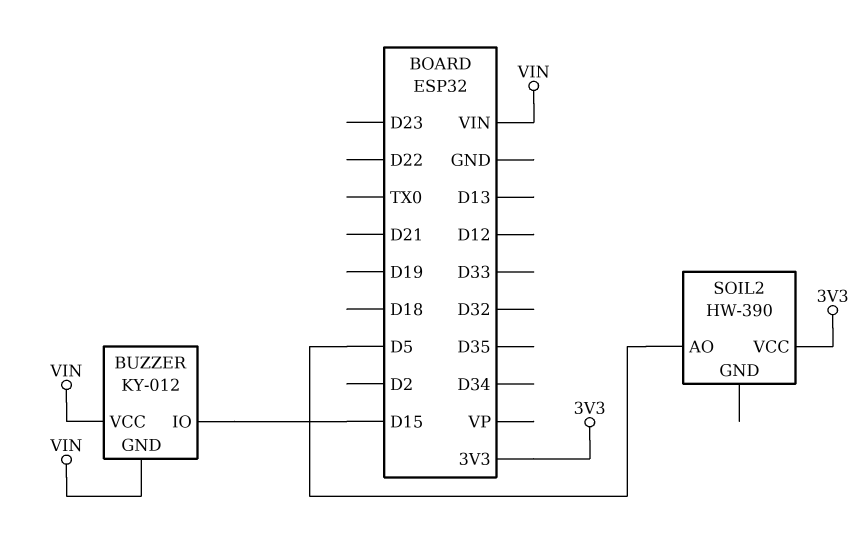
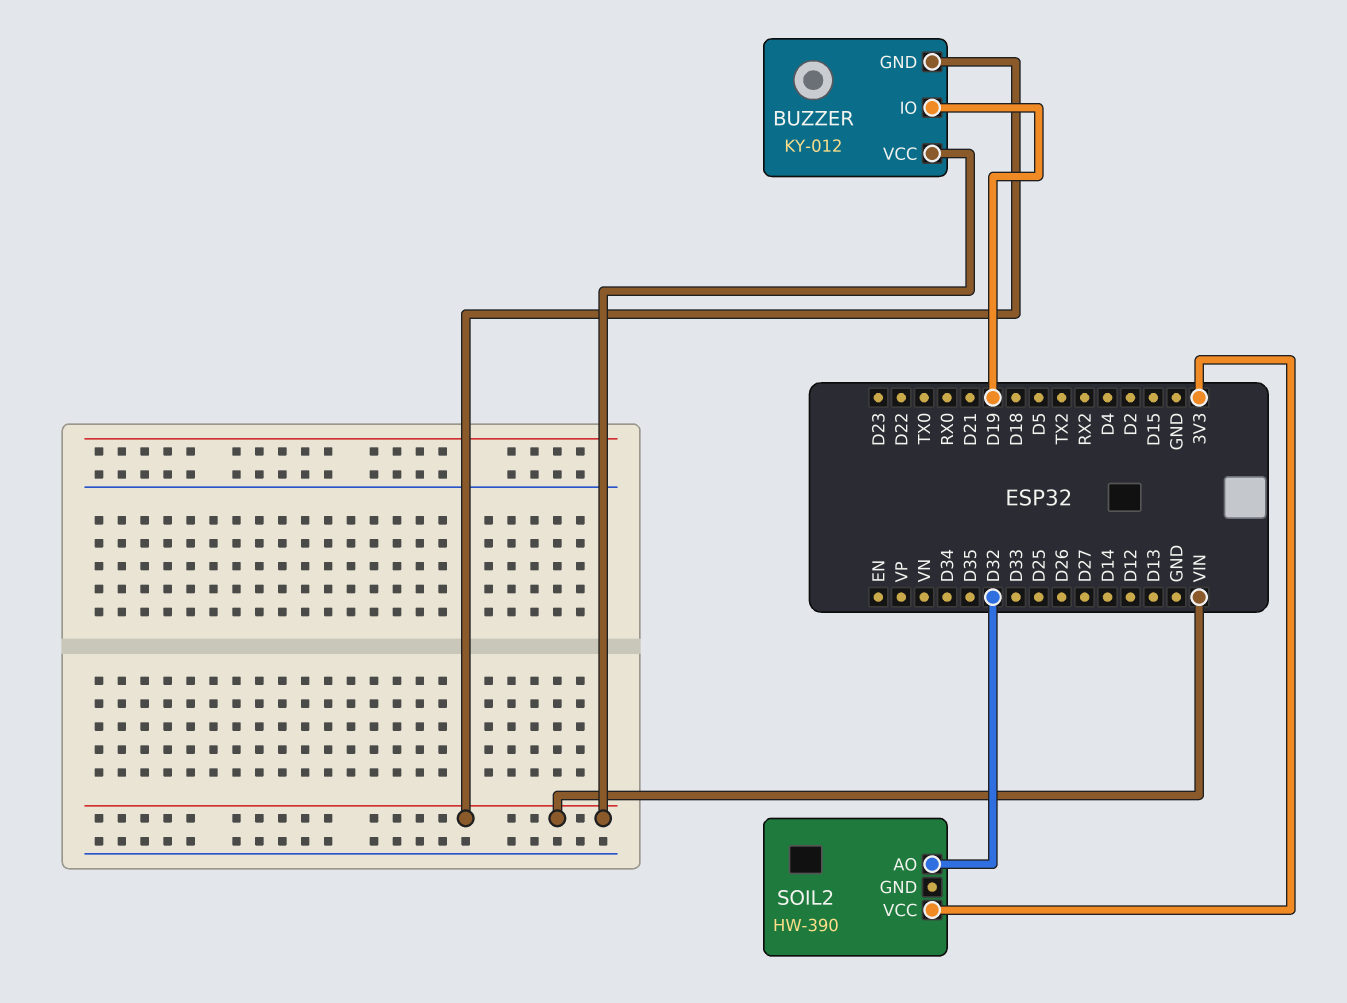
BUZZER pin IO: D15 -> D19
SOIL2 pin AO: D5 -> D32

